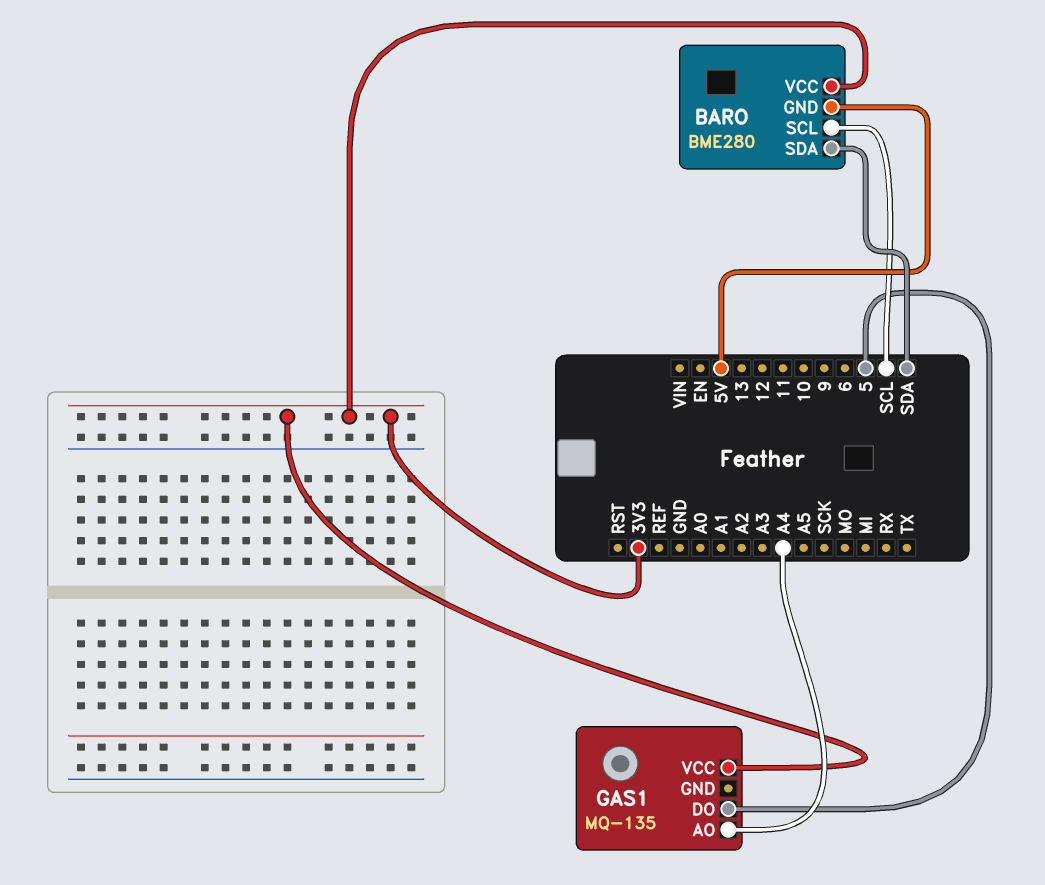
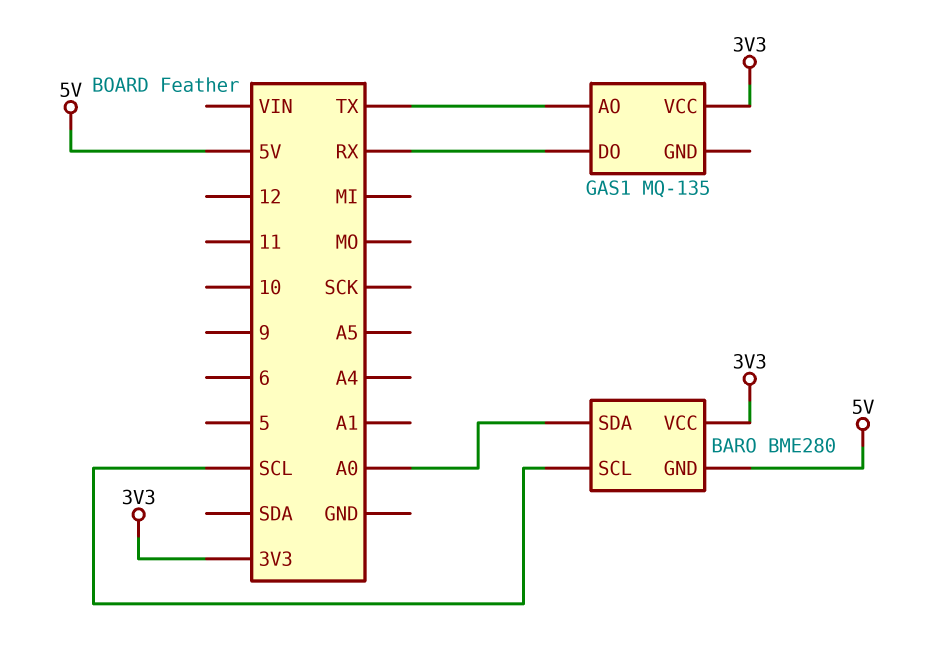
BARO pin SDA: SDA -> A0
GAS1 pin AO: A4 -> TX
GAS1 pin DO: 5 -> RX

